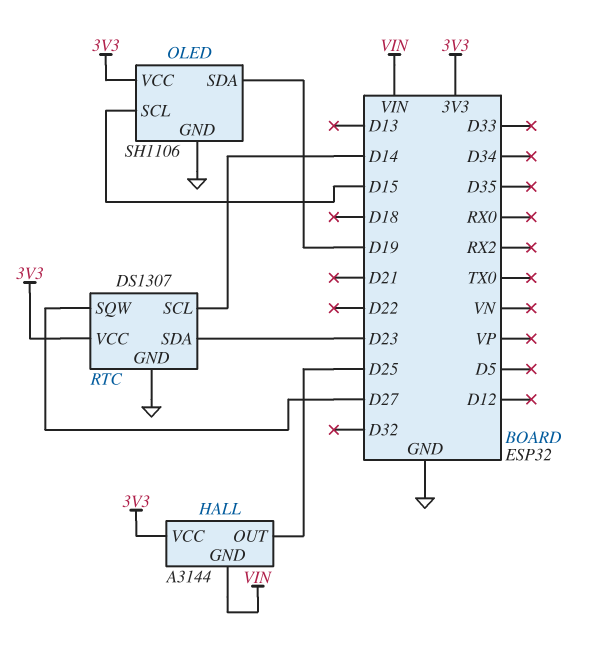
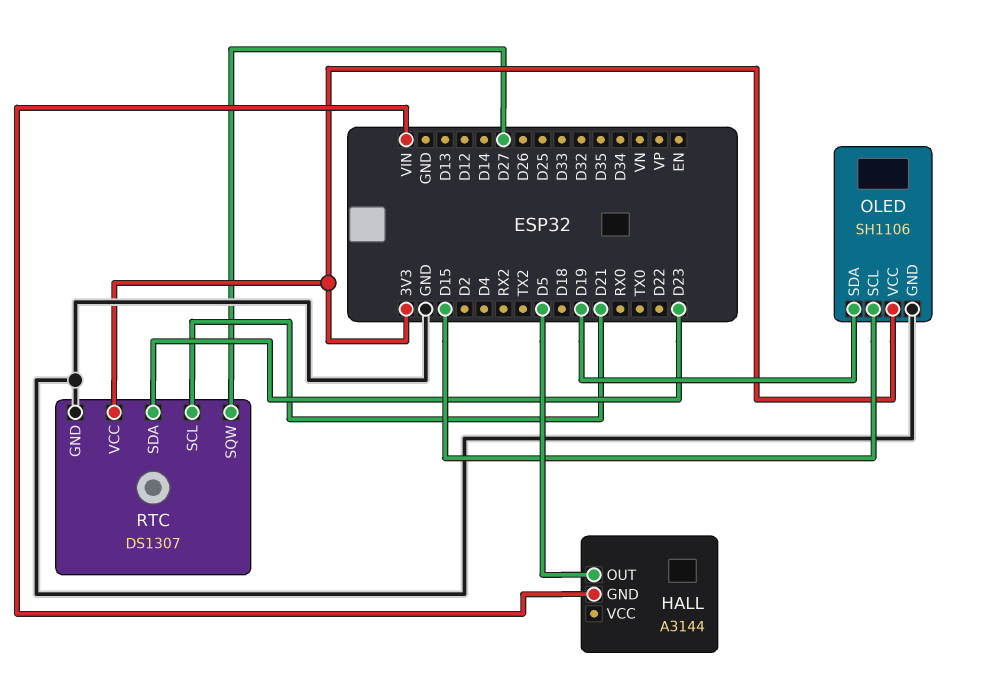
HALL pin OUT: D25 -> D5
HALL pin VCC: 3V3 -> none
RTC pin SCL: D14 -> D21

